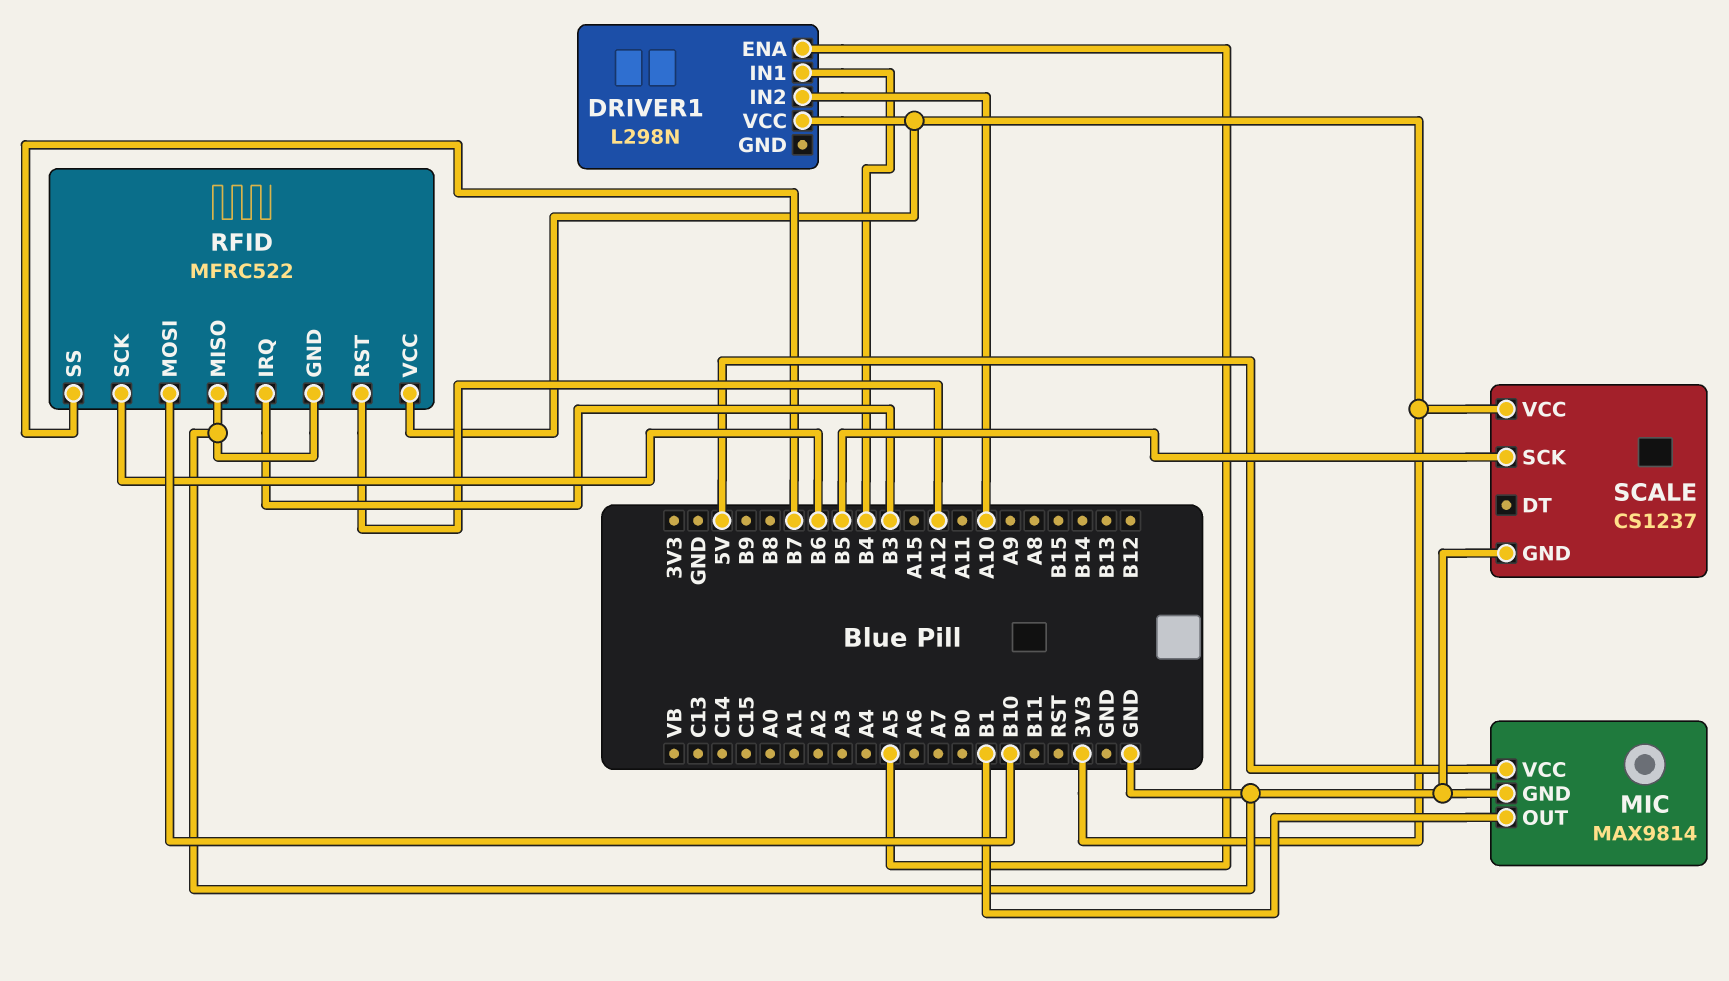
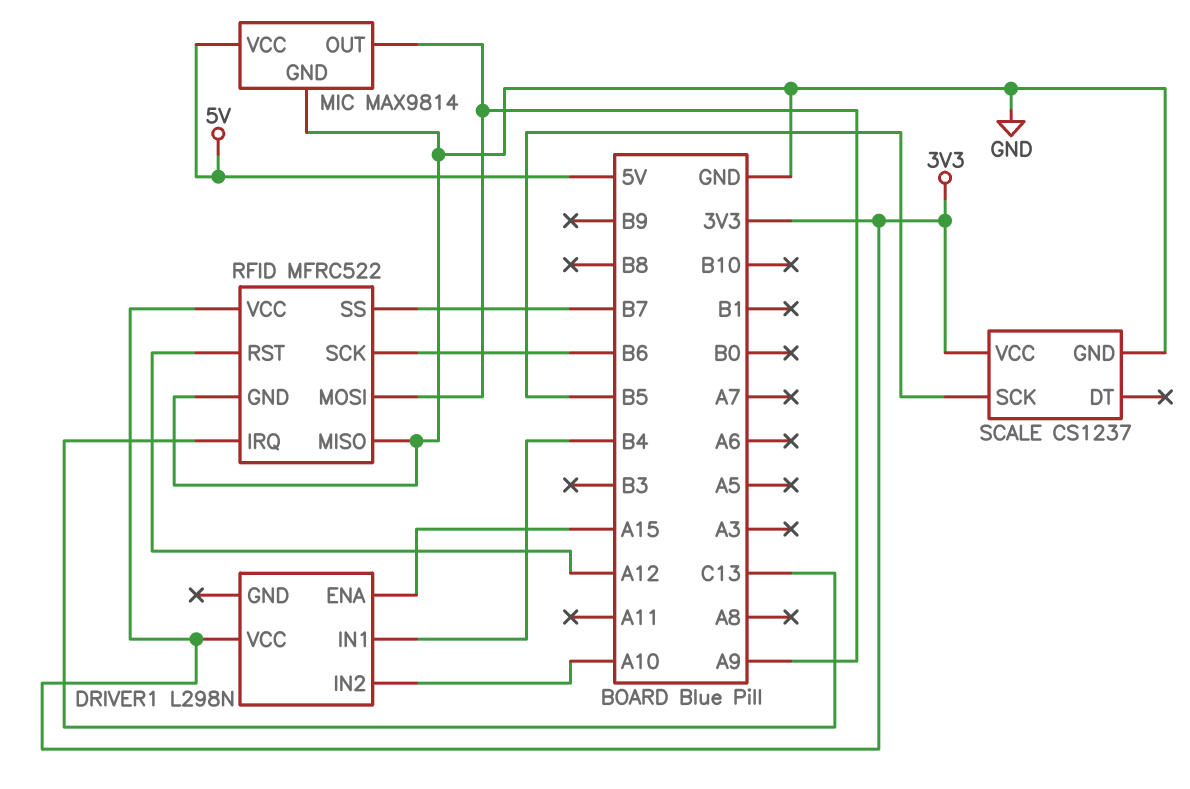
DRIVER1 pin ENA: A5 -> A15
MIC pin OUT: B1 -> A9
RFID pin IRQ: B3 -> C13
RFID pin MOSI: B10 -> A9

